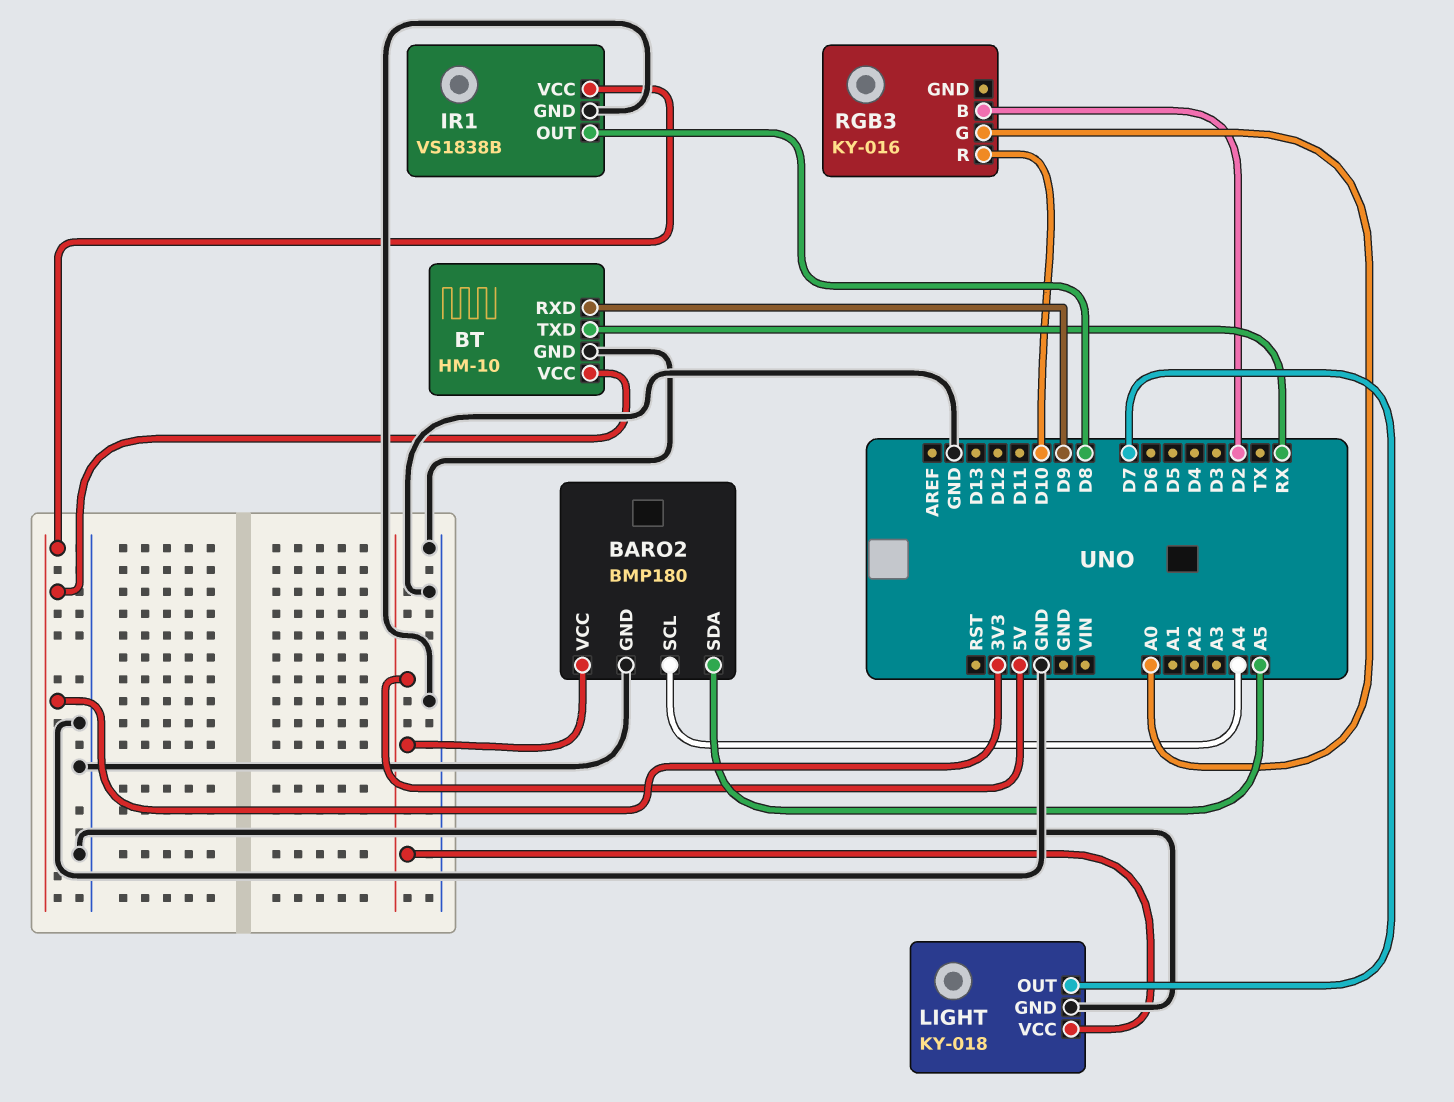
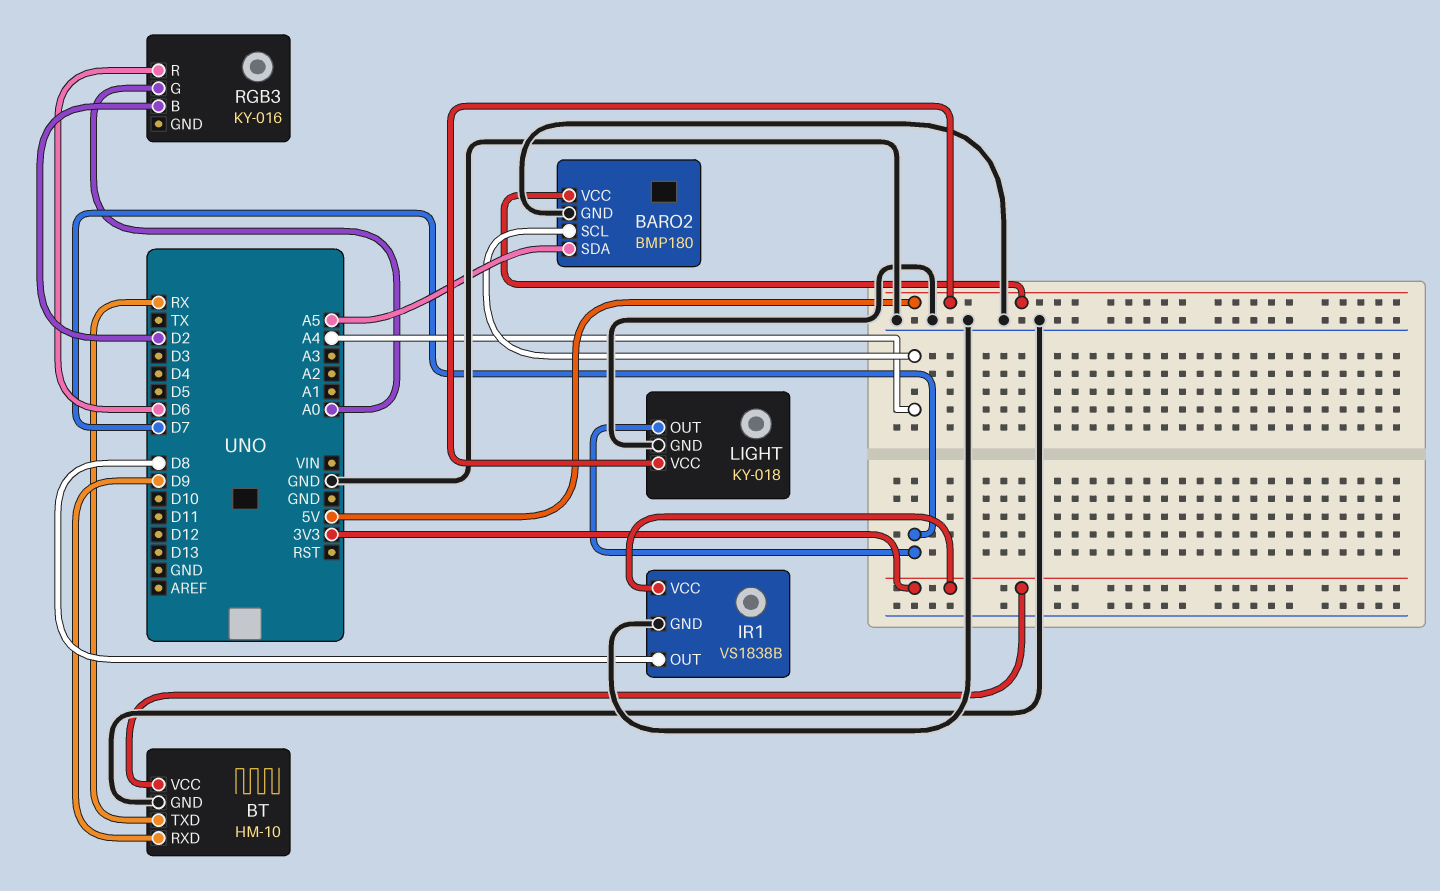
RGB3 pin R: D10 -> D6

